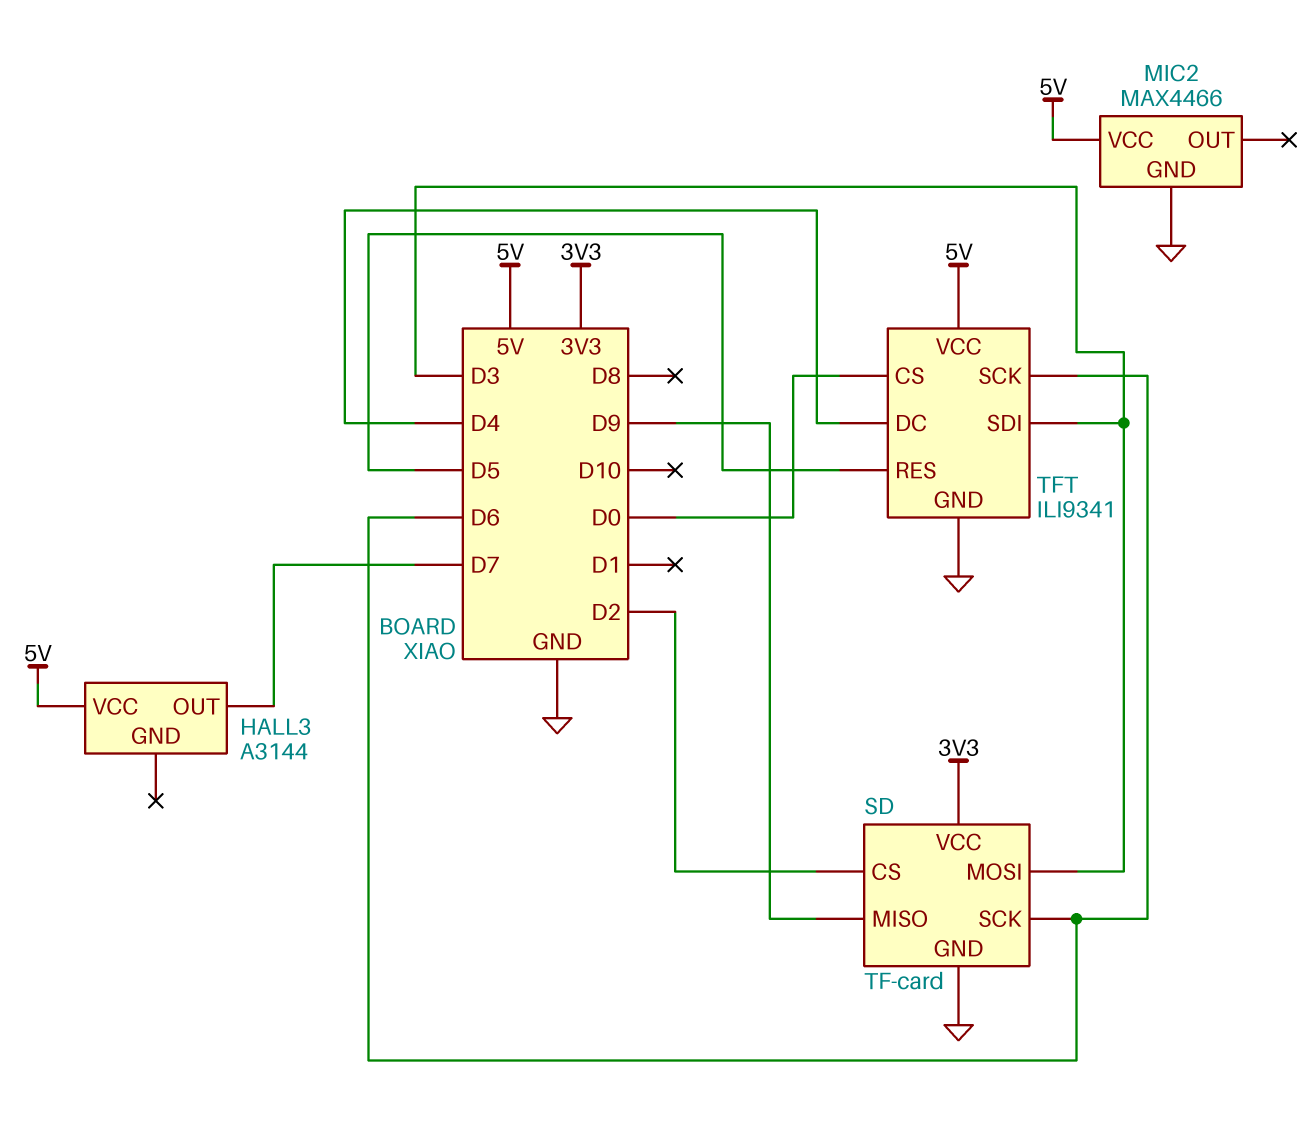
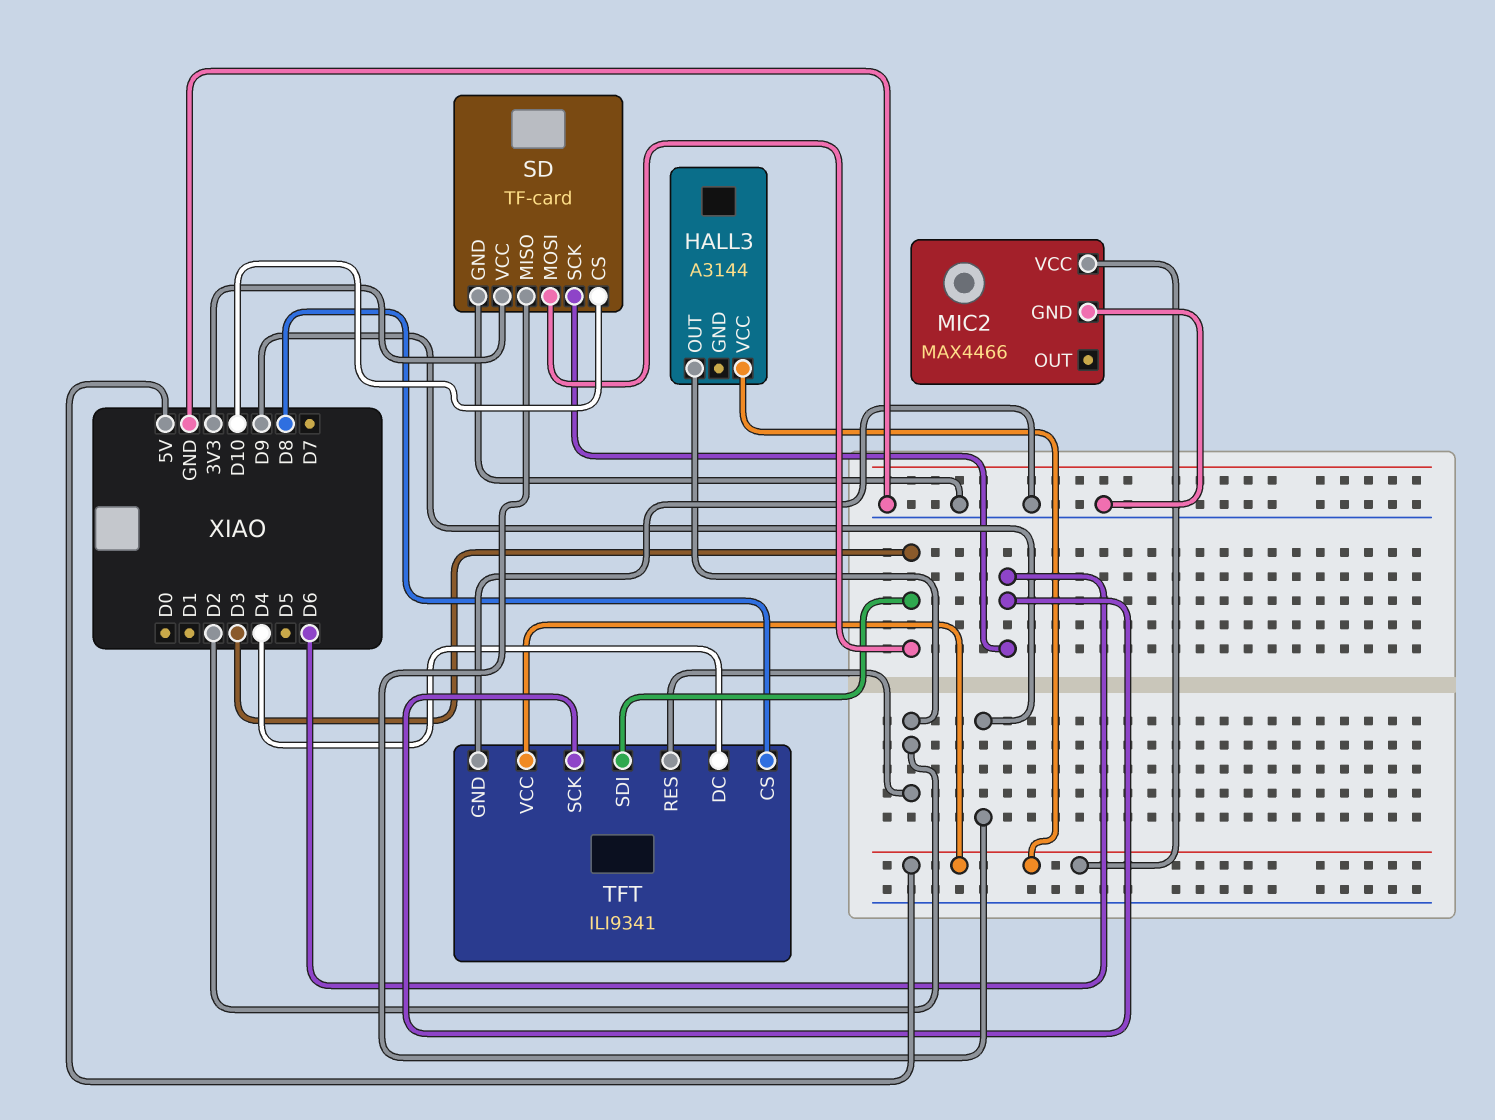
HALL3 pin OUT: D7 -> D2
SD pin CS: D2 -> D10
TFT pin CS: D0 -> D8
TFT pin RES: D5 -> D2

